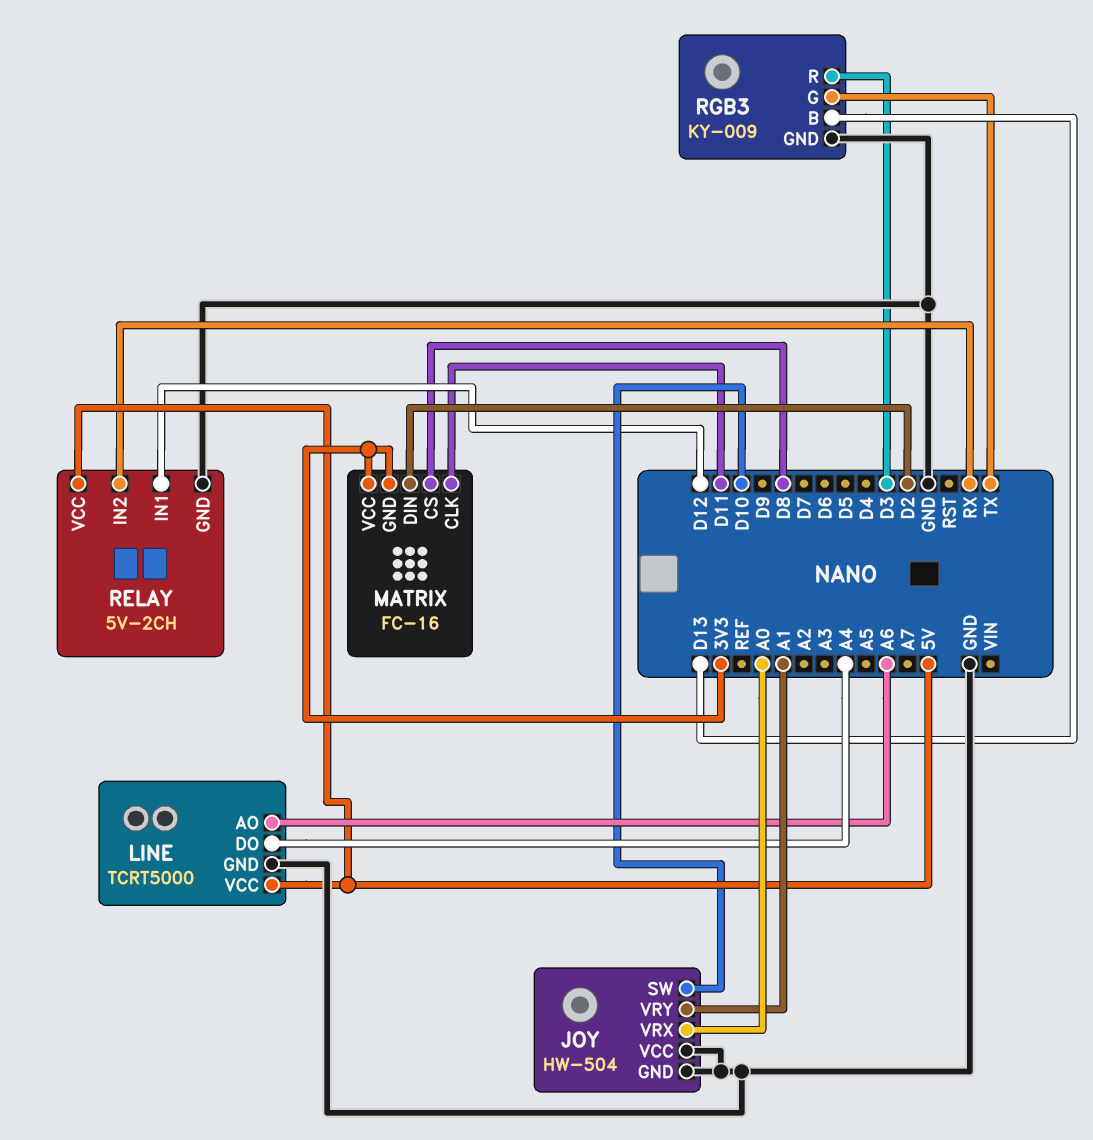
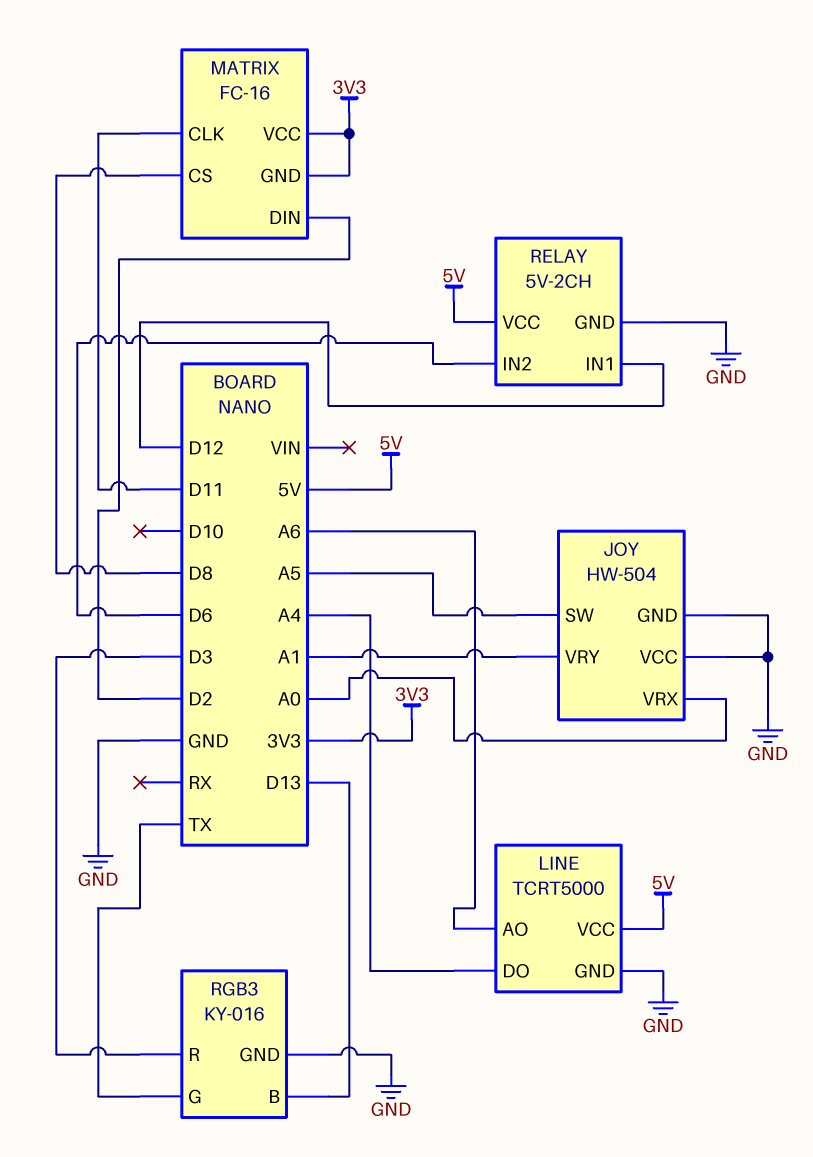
JOY pin SW: D10 -> A5
RELAY pin IN2: RX -> D6
RGB3: KY-009 -> KY-016

